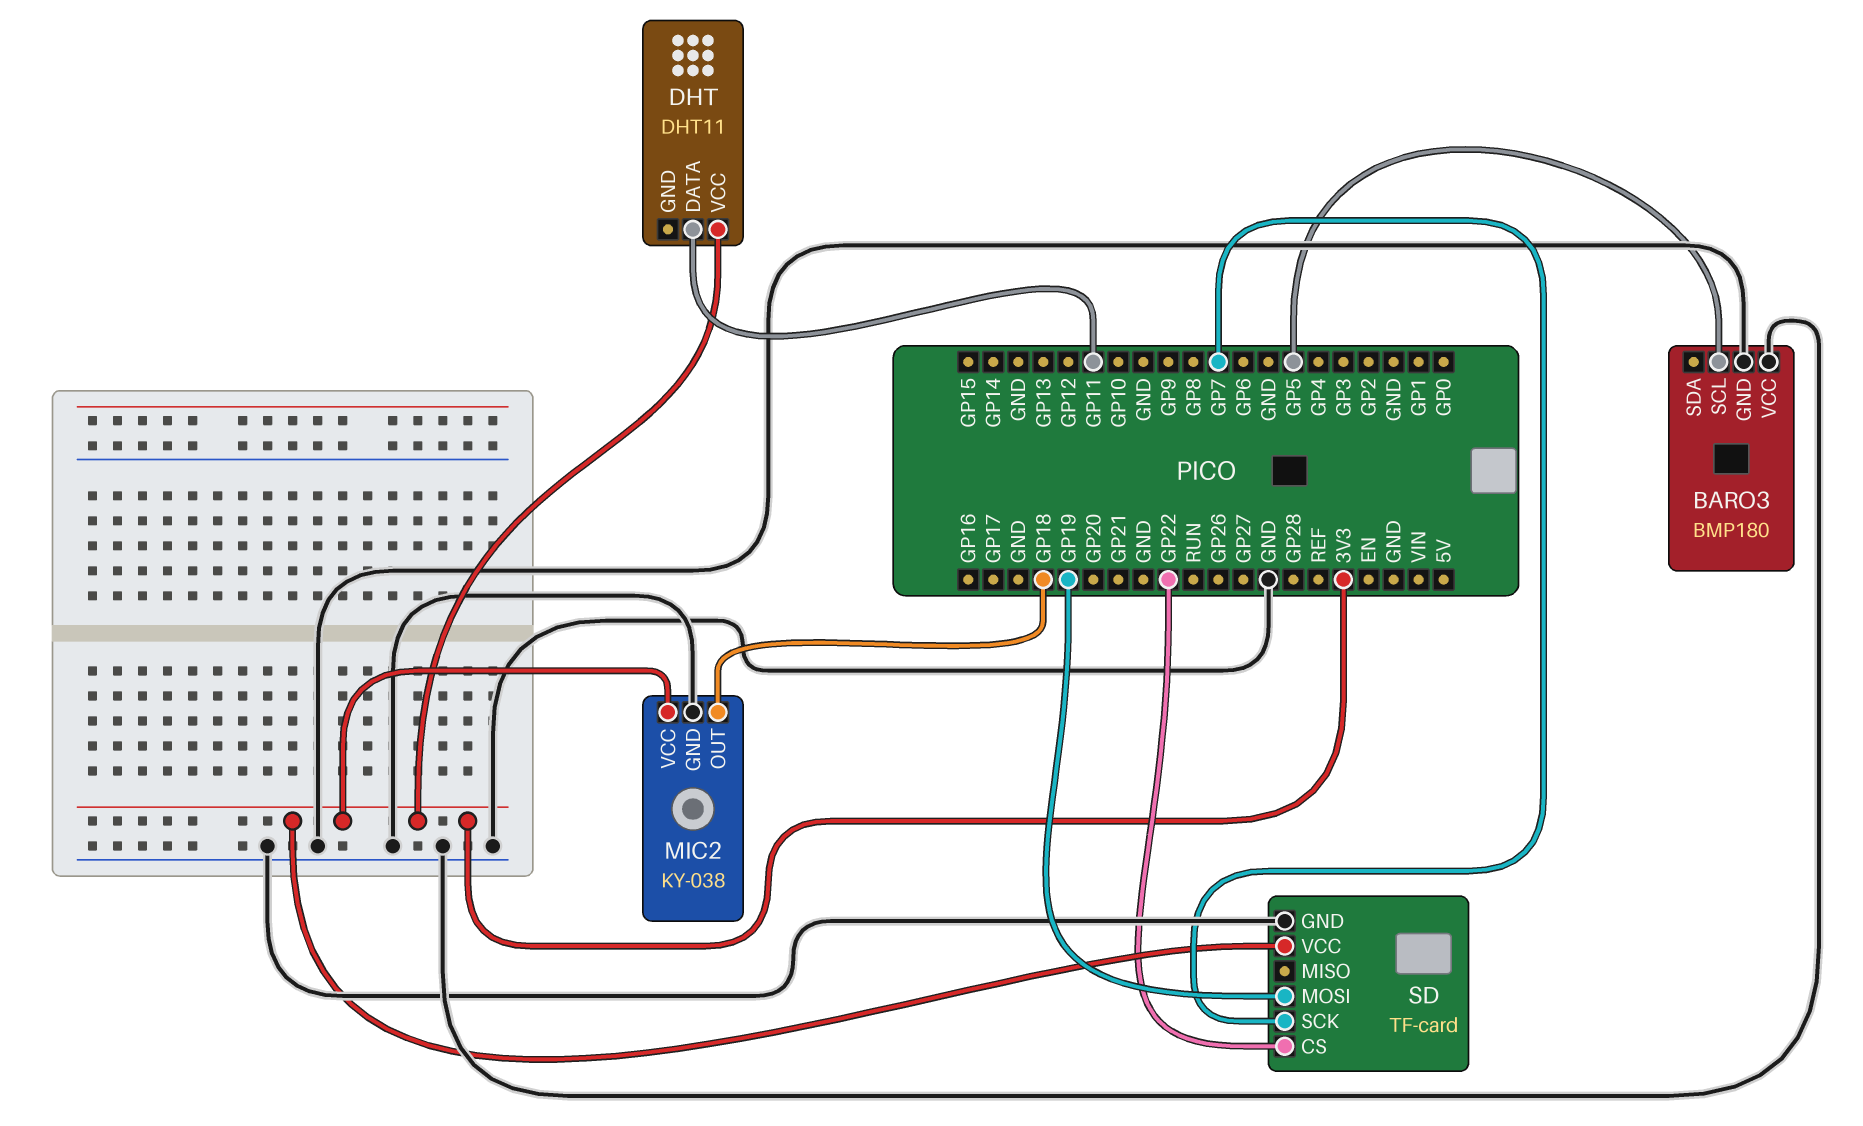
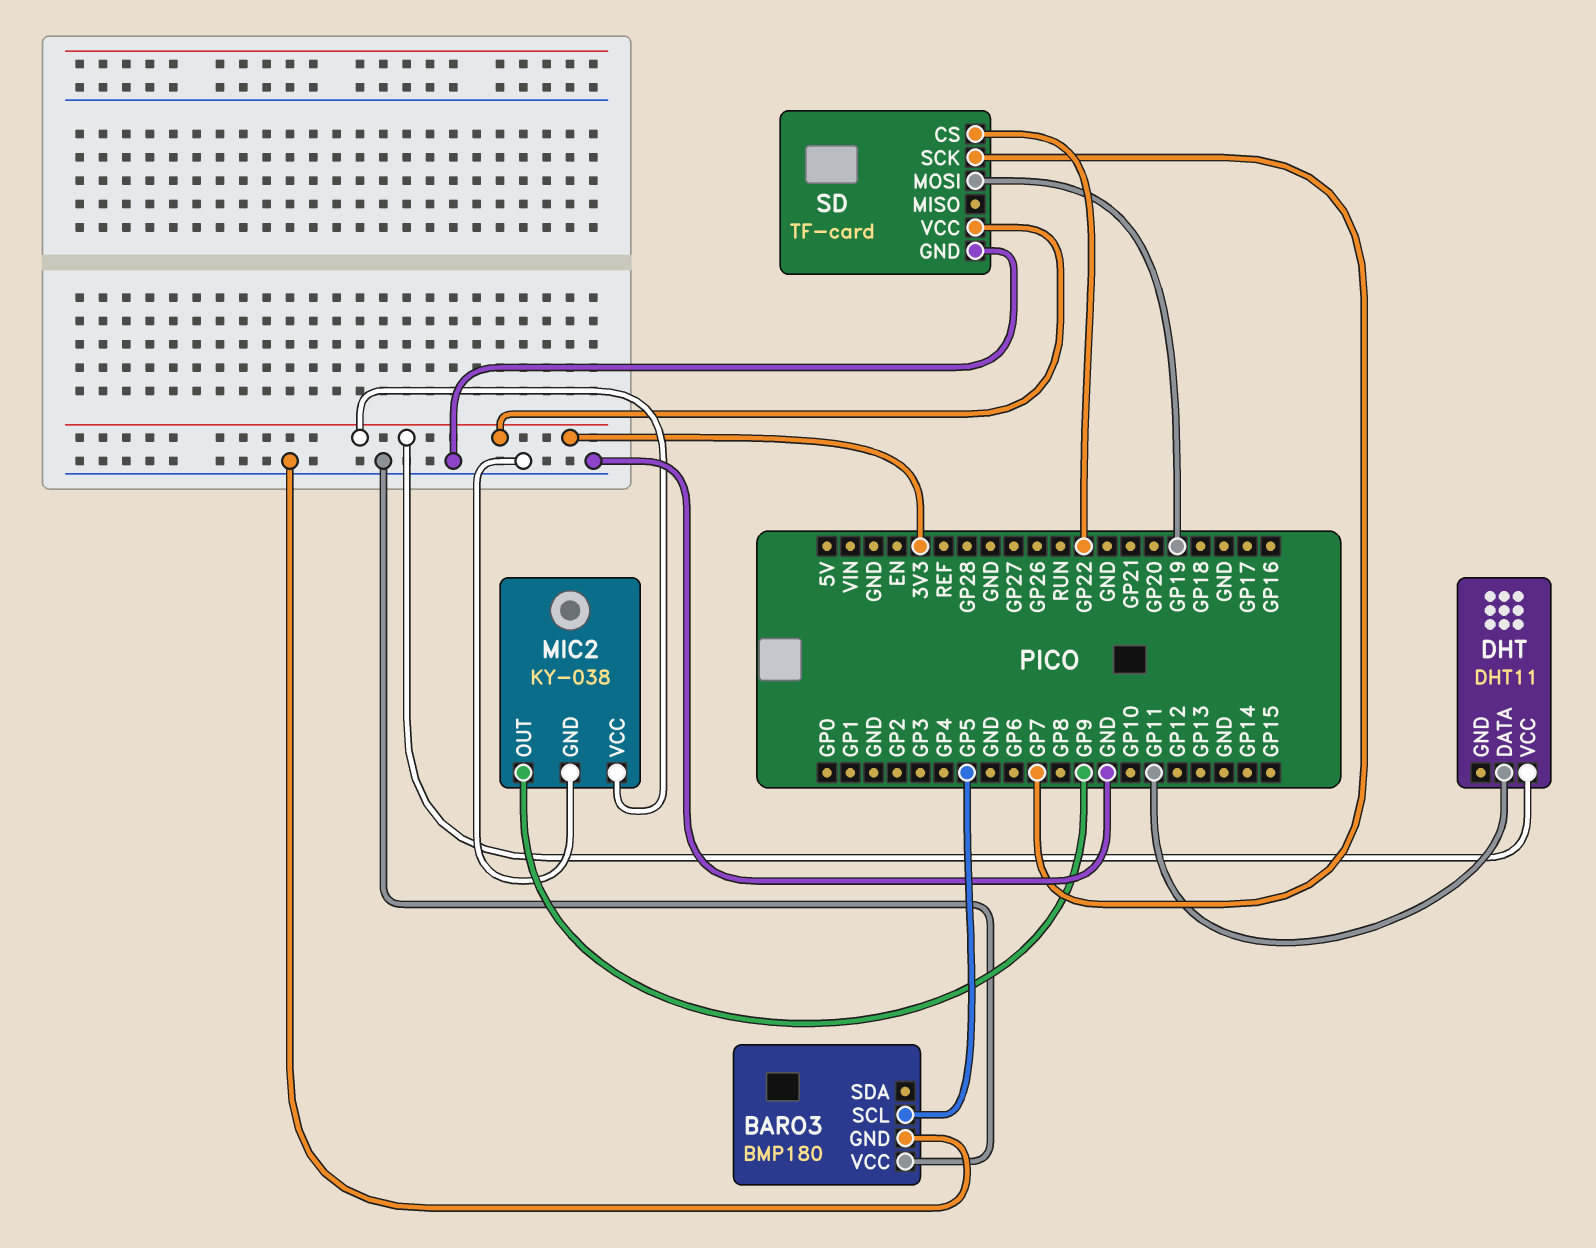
MIC2 pin OUT: GP18 -> GP9

